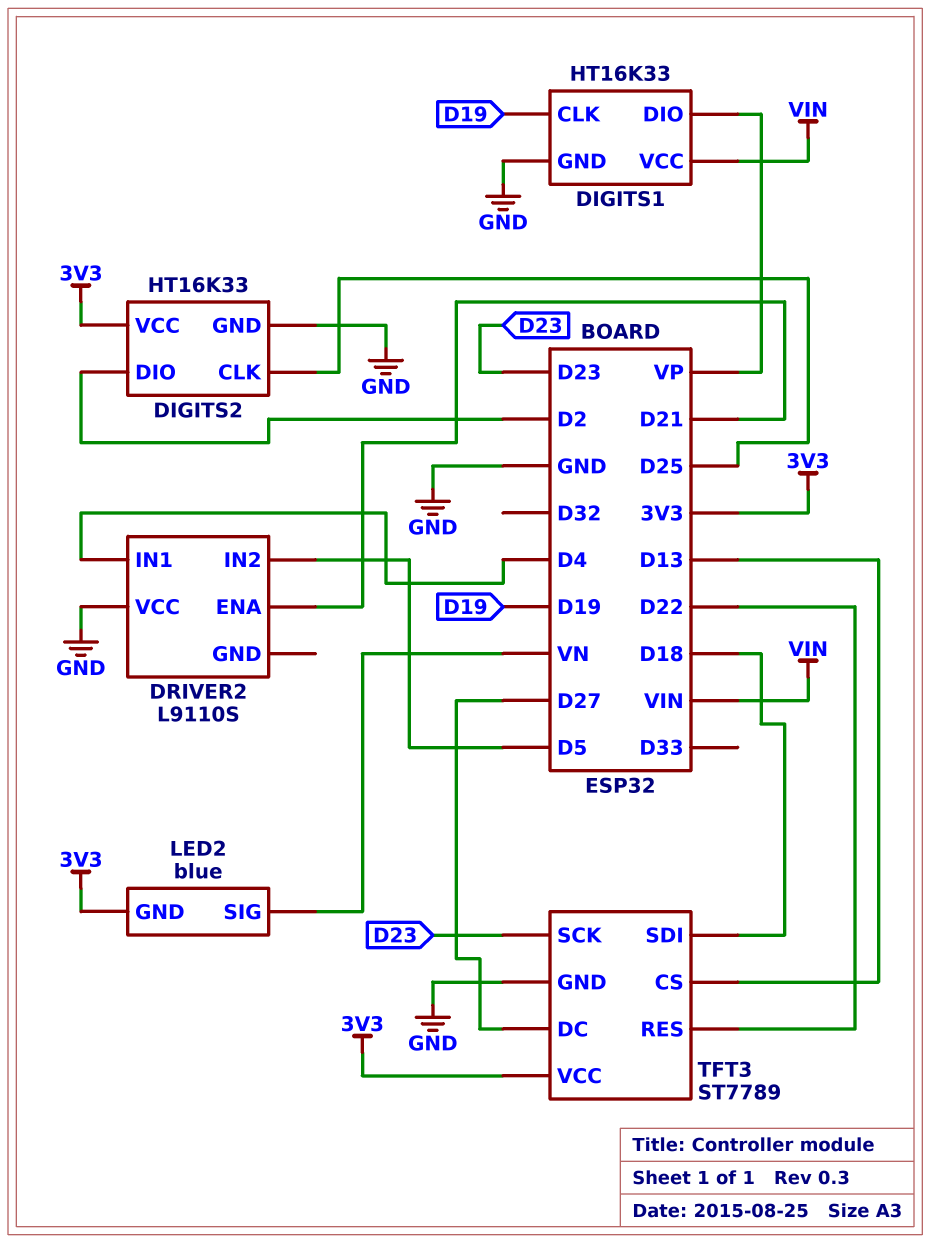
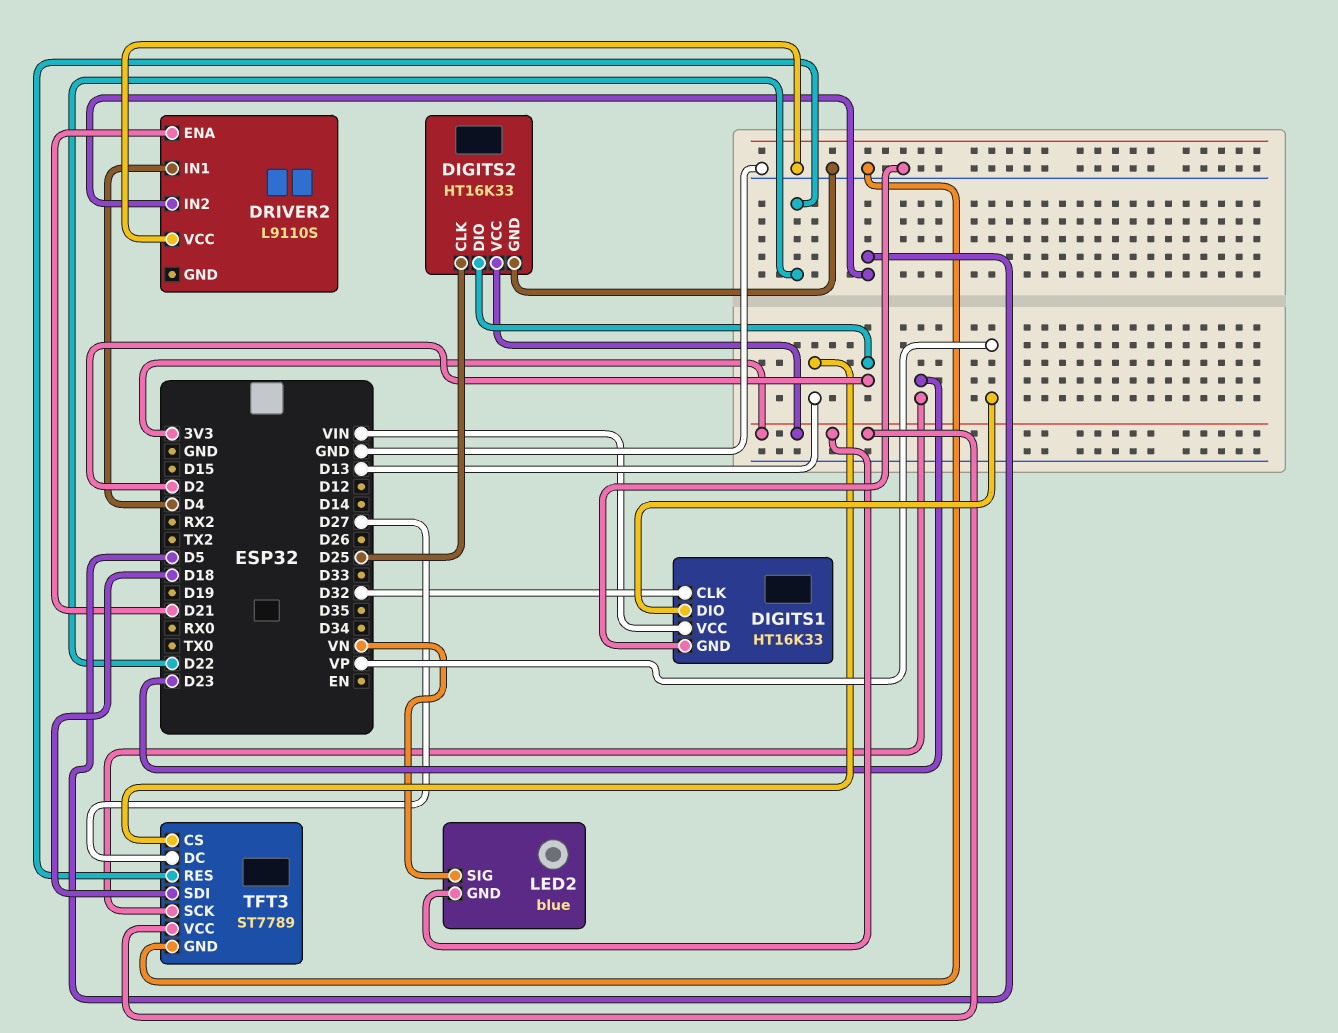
DIGITS1 pin CLK: D19 -> D32

